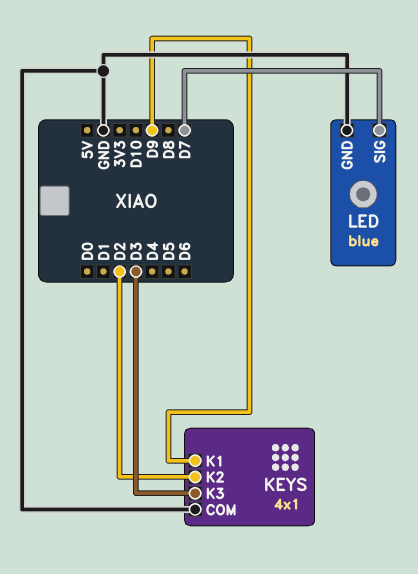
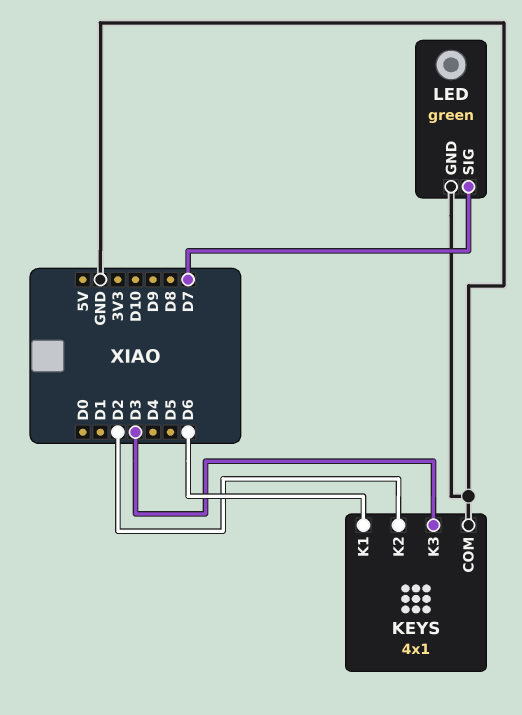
KEYS pin K1: D9 -> D6
LED: blue -> green

